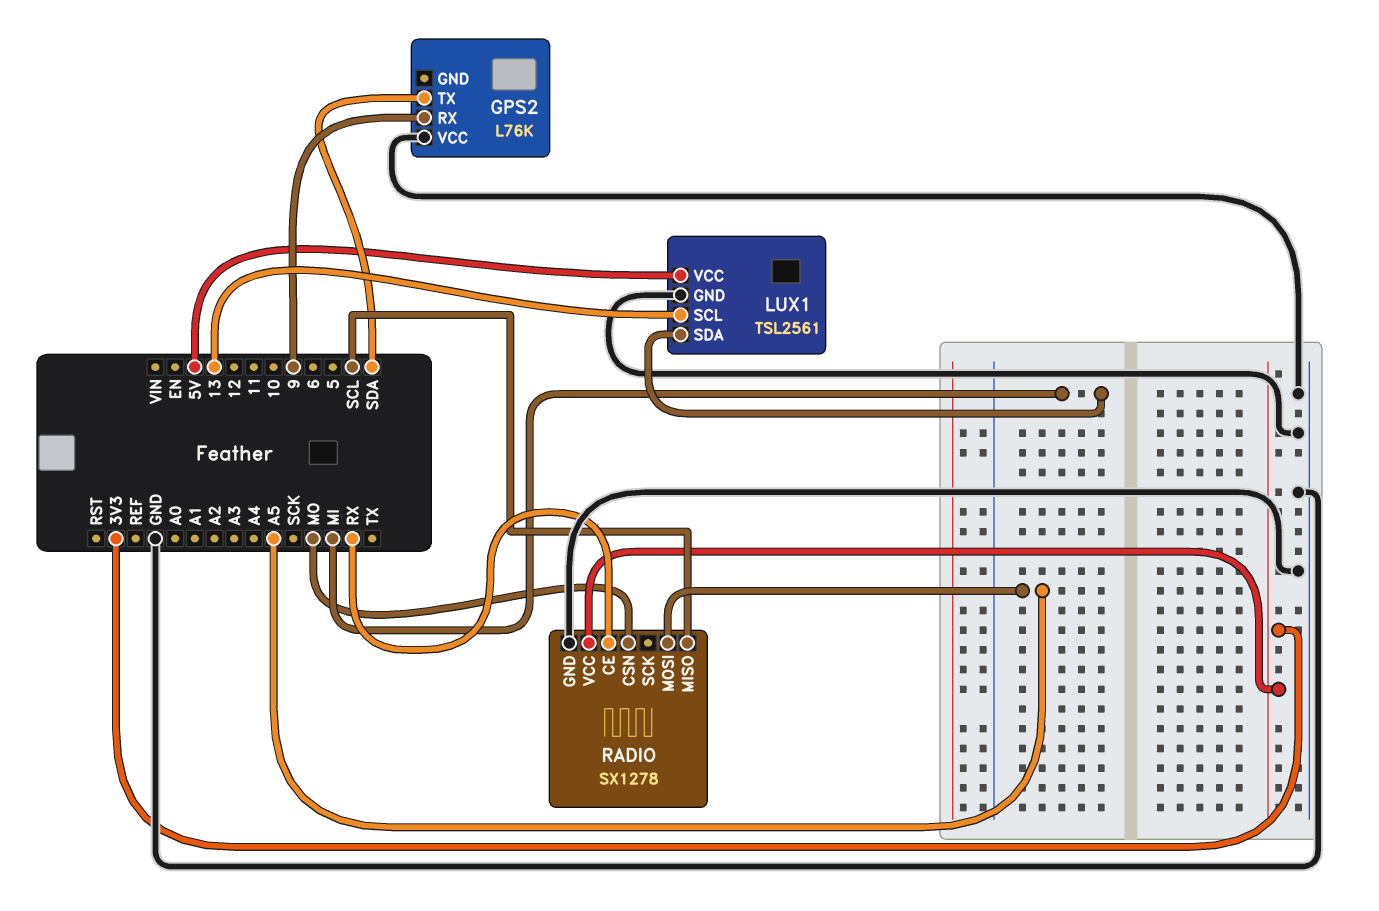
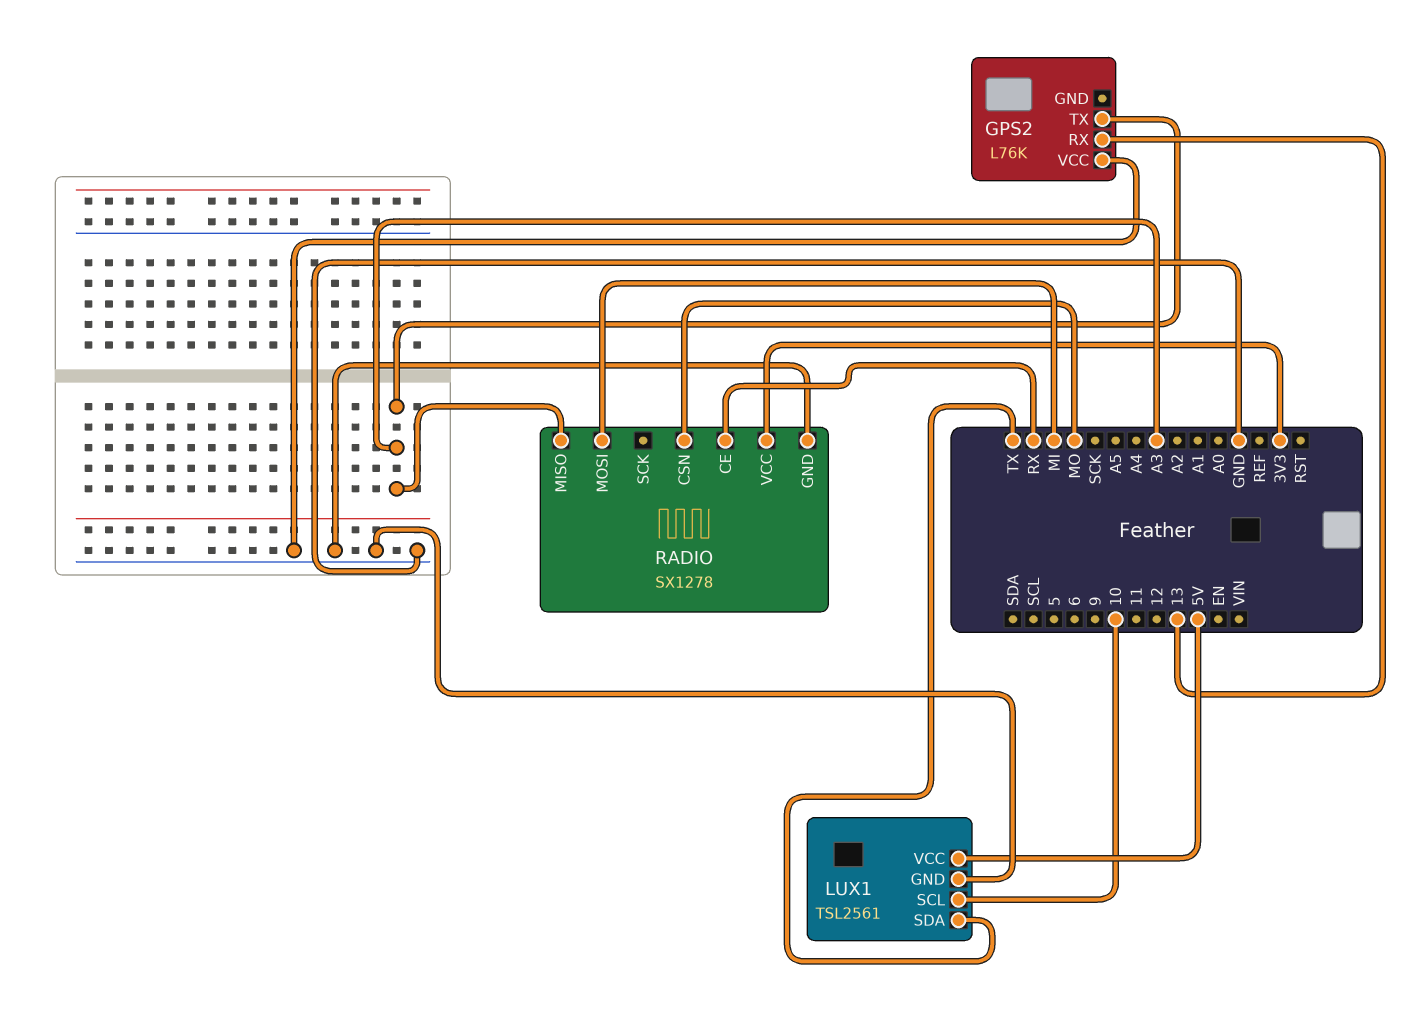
GPS2 pin RX: 9 -> 13
GPS2 pin TX: SDA -> A3
LUX1 pin SCL: 13 -> 10
LUX1 pin SDA: MI -> TX
RADIO pin MISO: SCL -> A3
RADIO pin MOSI: A5 -> MI

